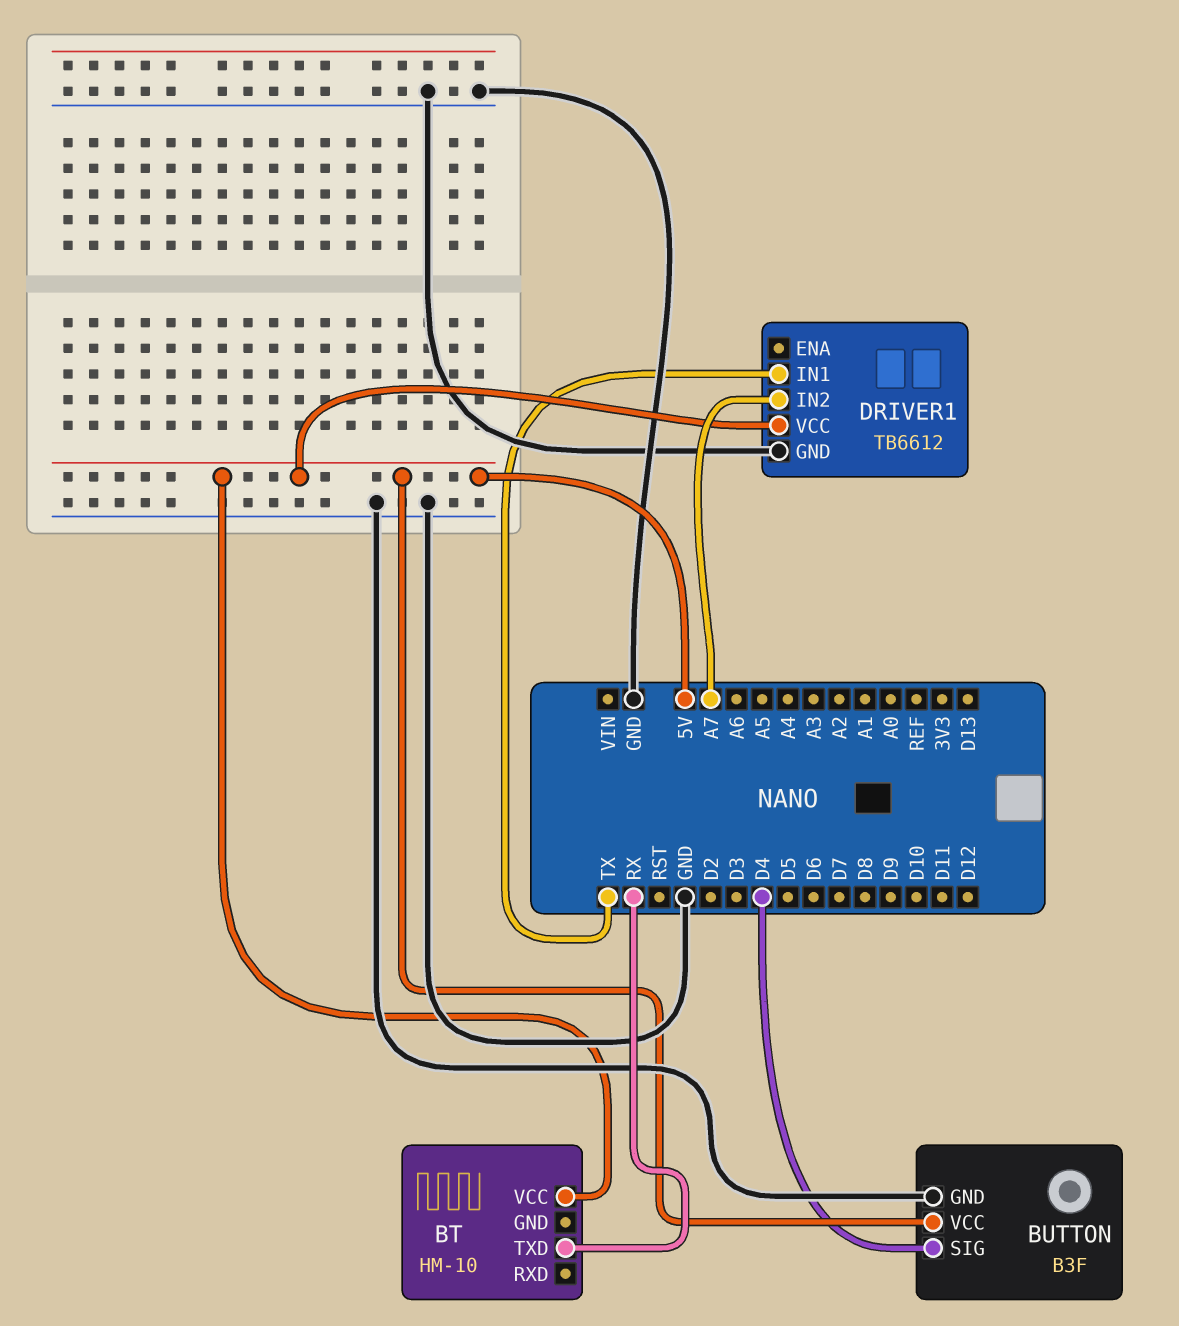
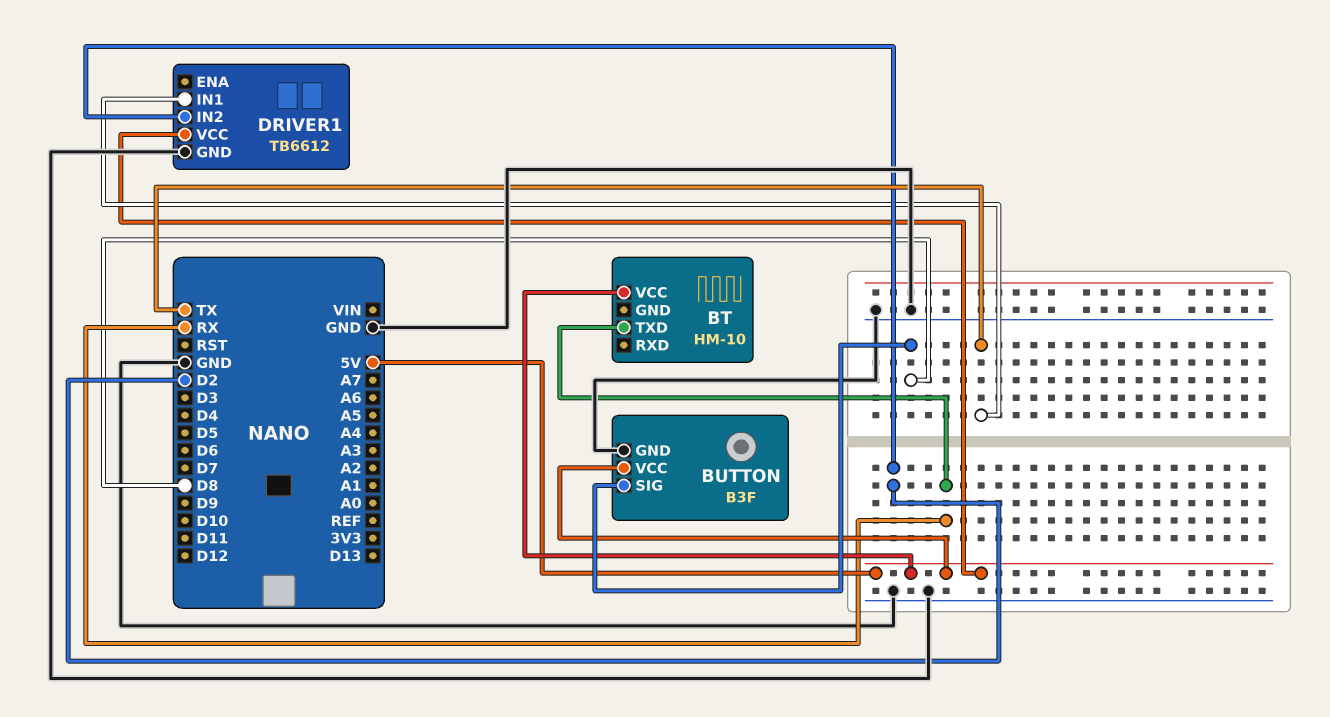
BUTTON pin SIG: D4 -> D8
DRIVER1 pin IN2: A7 -> D2

